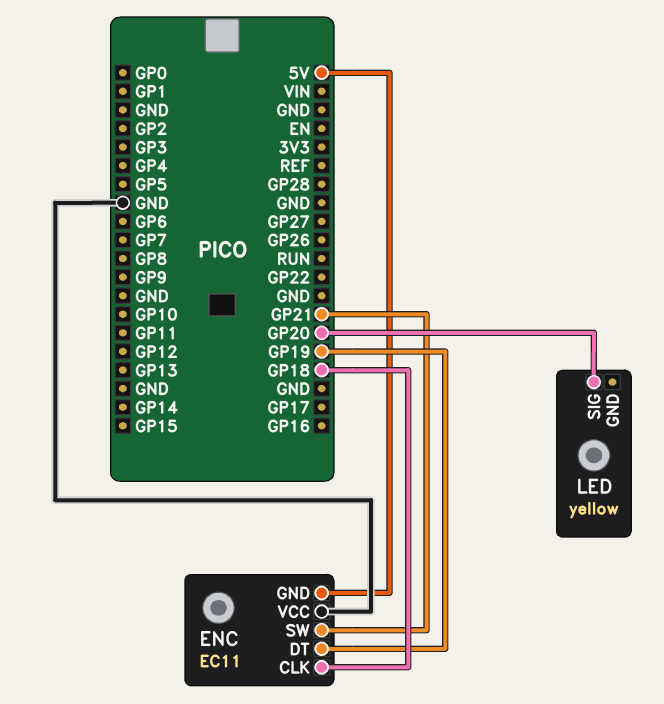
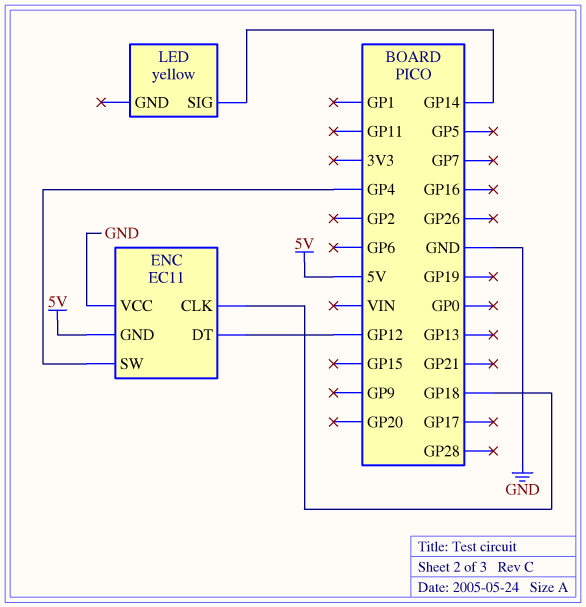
ENC pin DT: GP19 -> GP12
ENC pin SW: GP21 -> GP4
LED pin SIG: GP20 -> GP14

